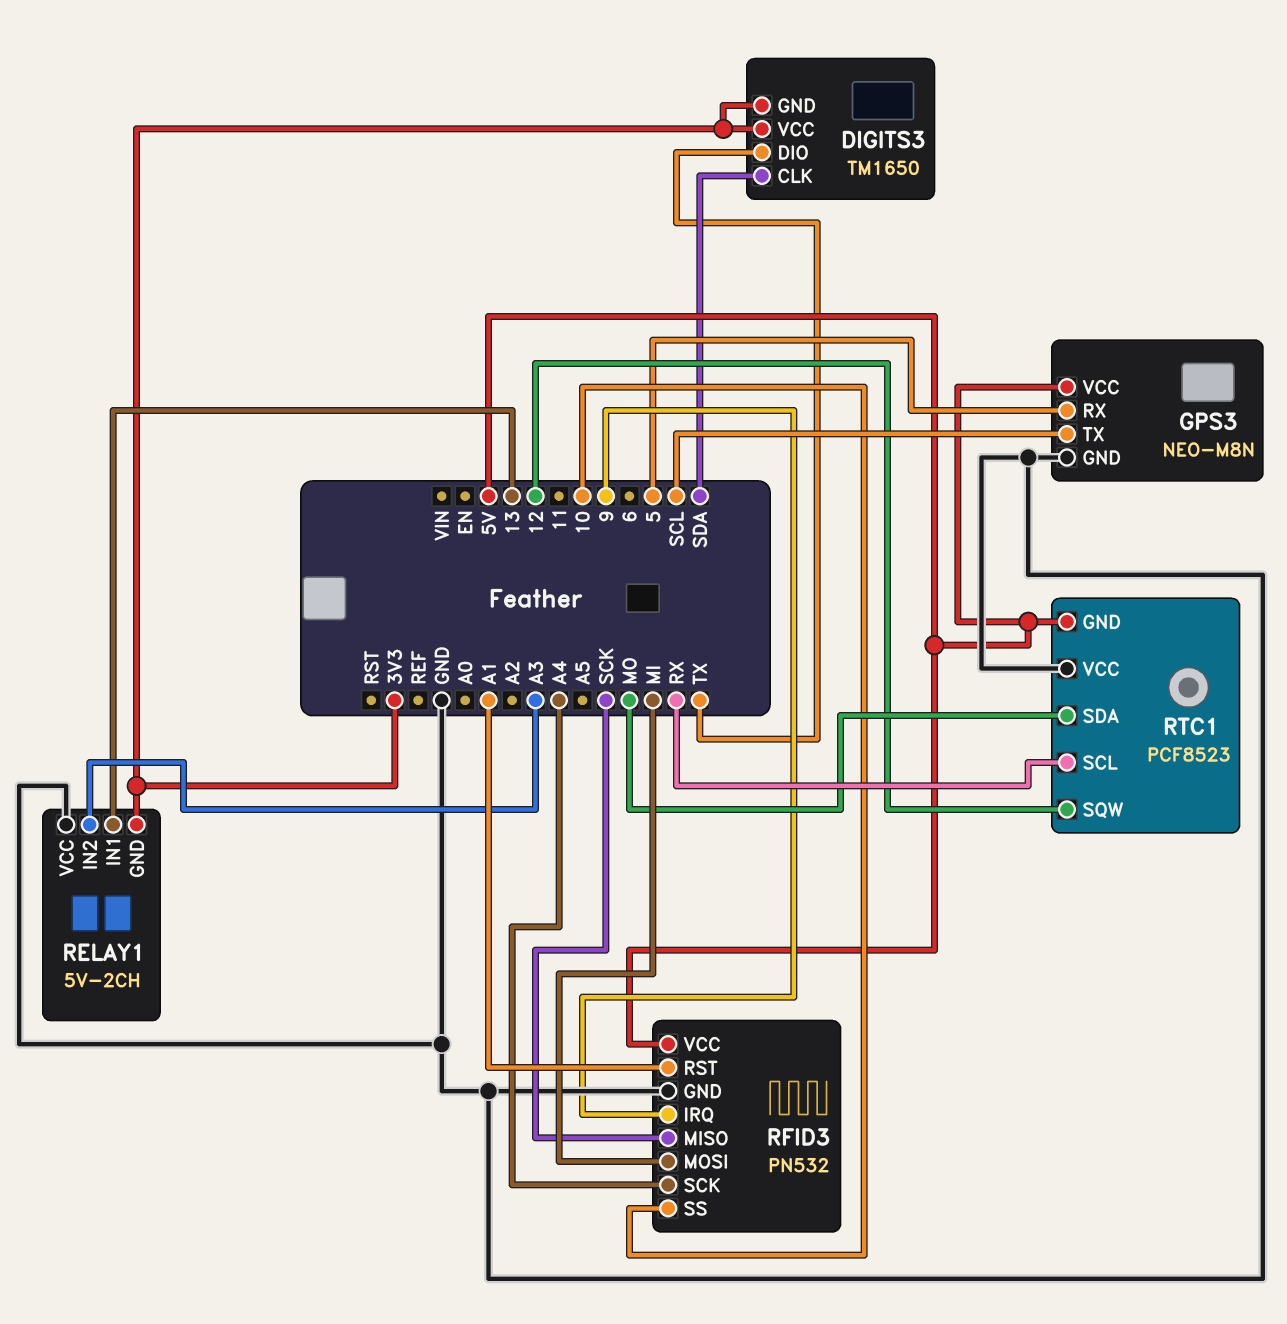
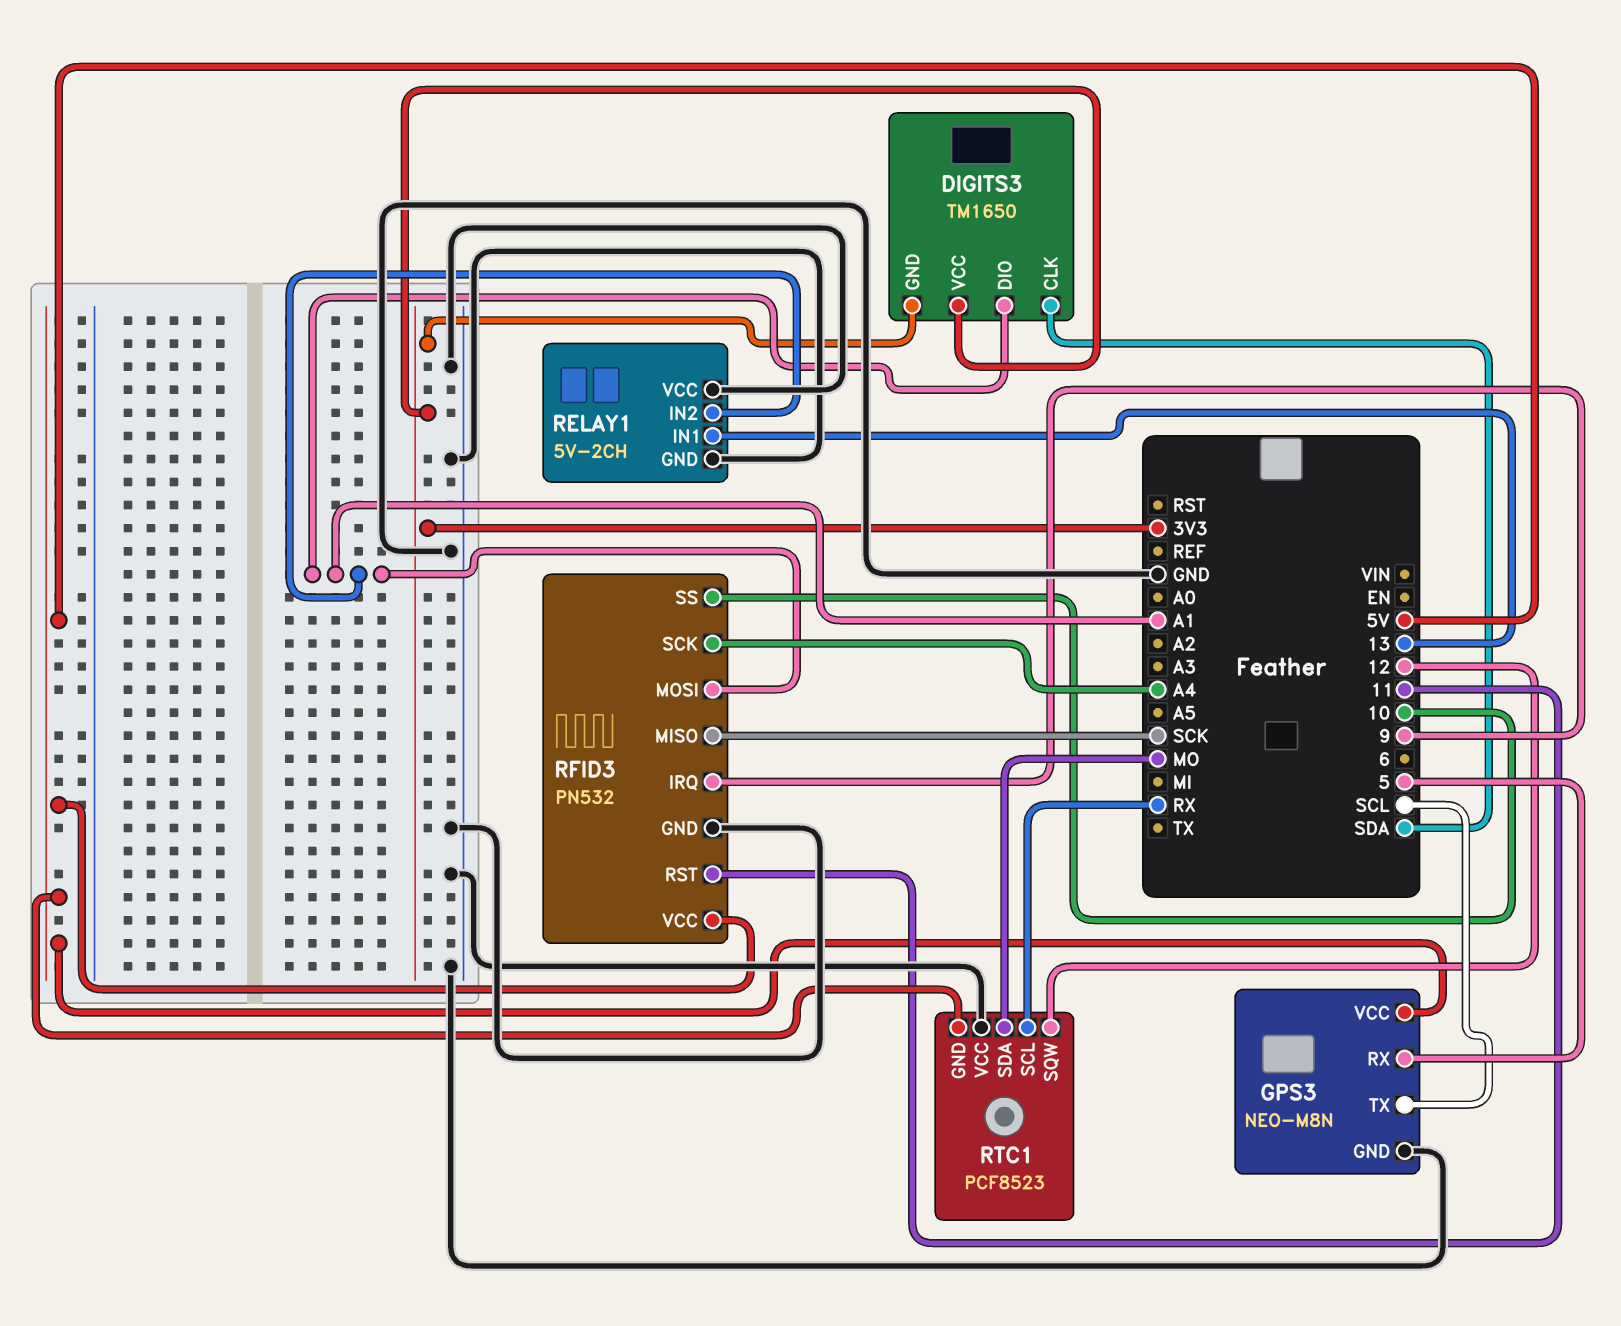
DIGITS3 pin DIO: TX -> A1
RELAY1 pin GND: 3V3 -> GND
RELAY1 pin IN2: A3 -> A1
RFID3 pin MOSI: MI -> A1
RFID3 pin RST: A1 -> 11

